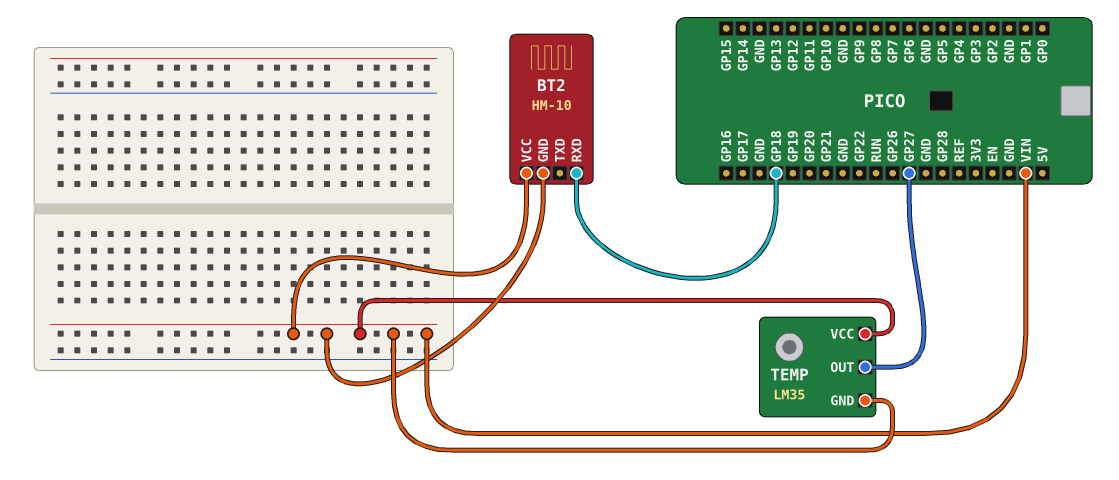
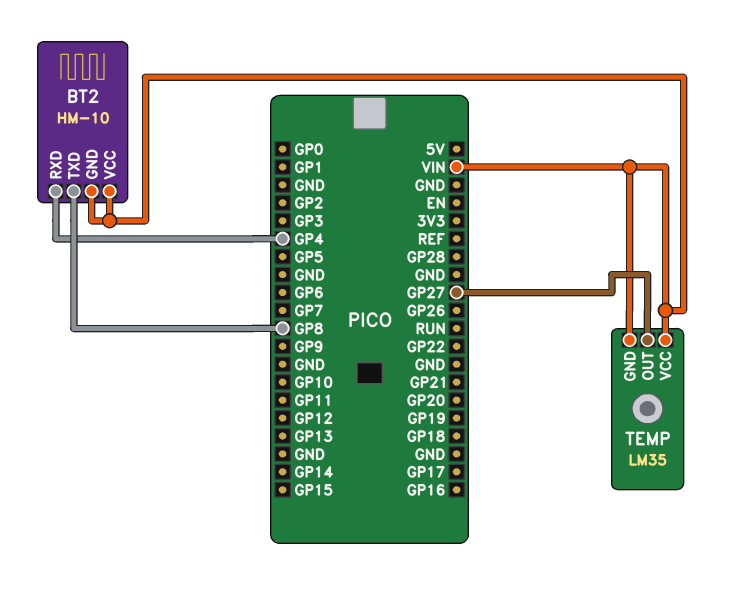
BT2 pin RXD: GP18 -> GP4
BT2 pin TXD: none -> GP8

